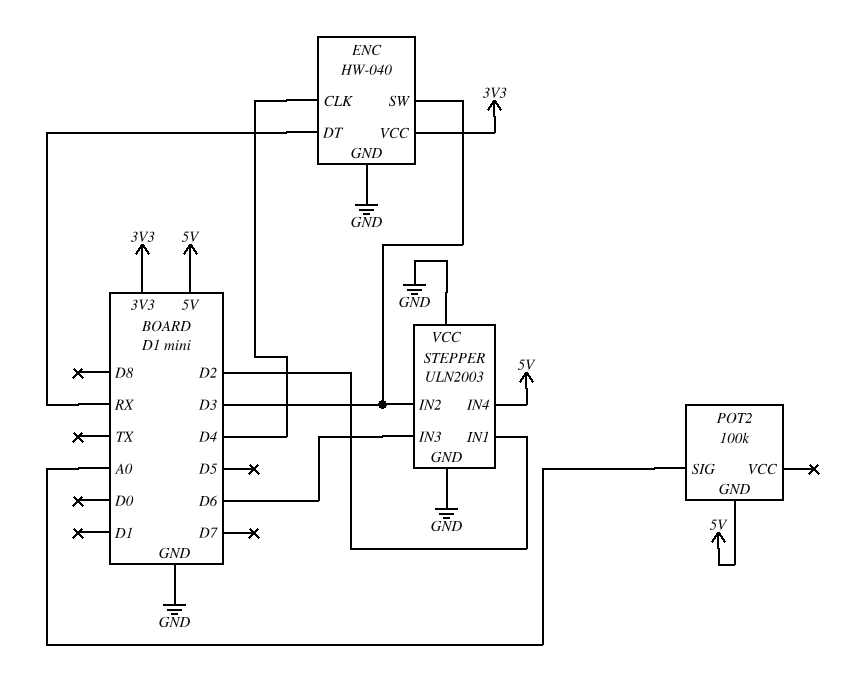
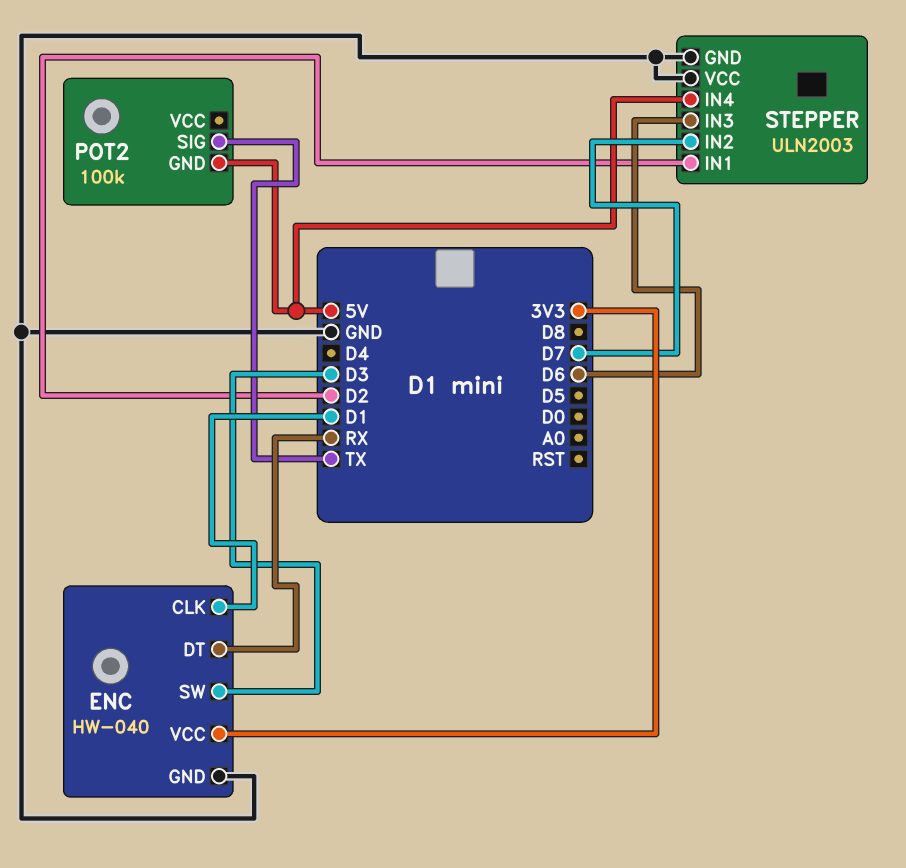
ENC pin CLK: D4 -> D1
POT2 pin SIG: A0 -> TX
STEPPER pin IN2: D3 -> D7

